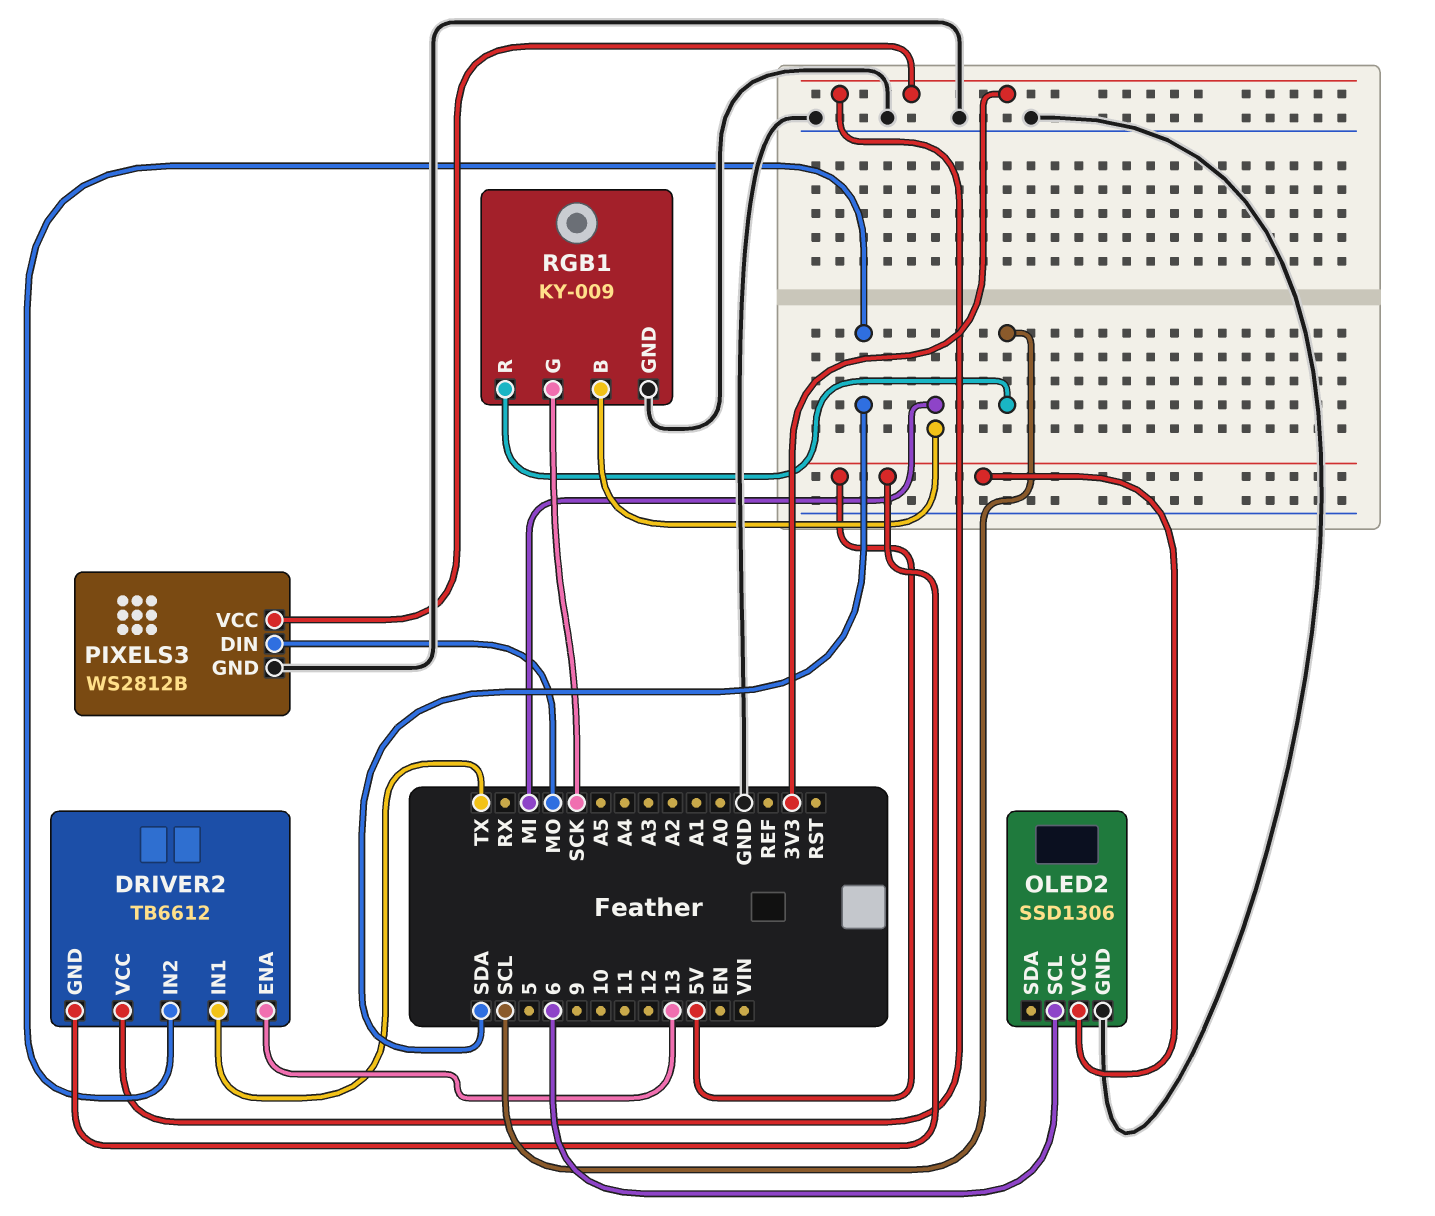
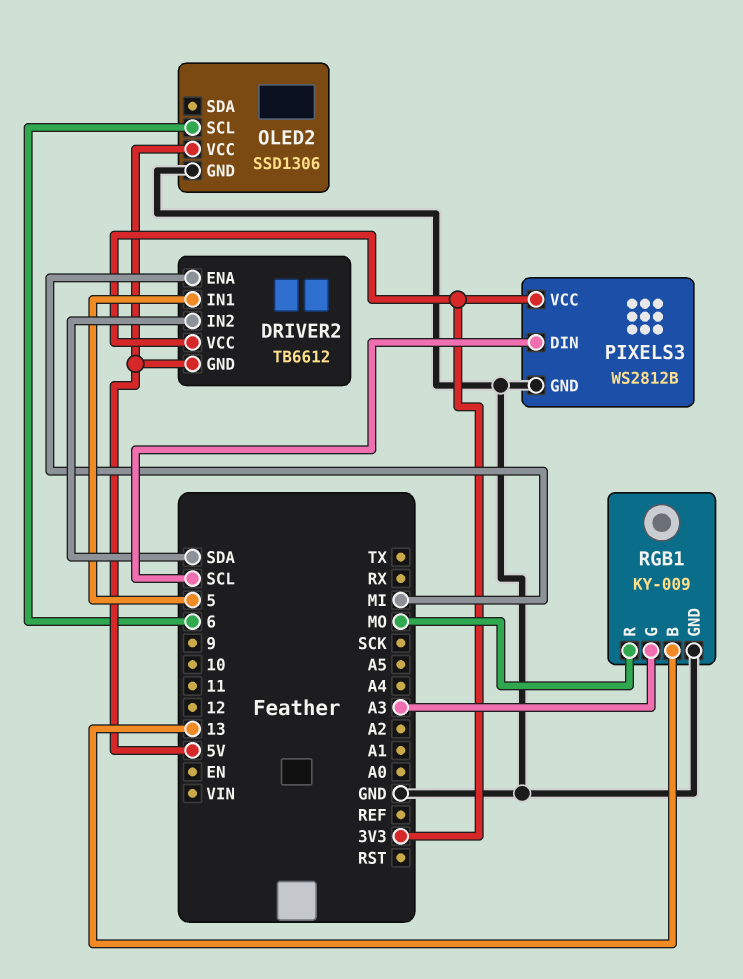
DRIVER2 pin ENA: 13 -> MI
DRIVER2 pin IN1: TX -> 5
PIXELS3 pin DIN: MO -> SCL
RGB1 pin B: MI -> 13
RGB1 pin G: SCK -> A3
RGB1 pin R: SCL -> MO

